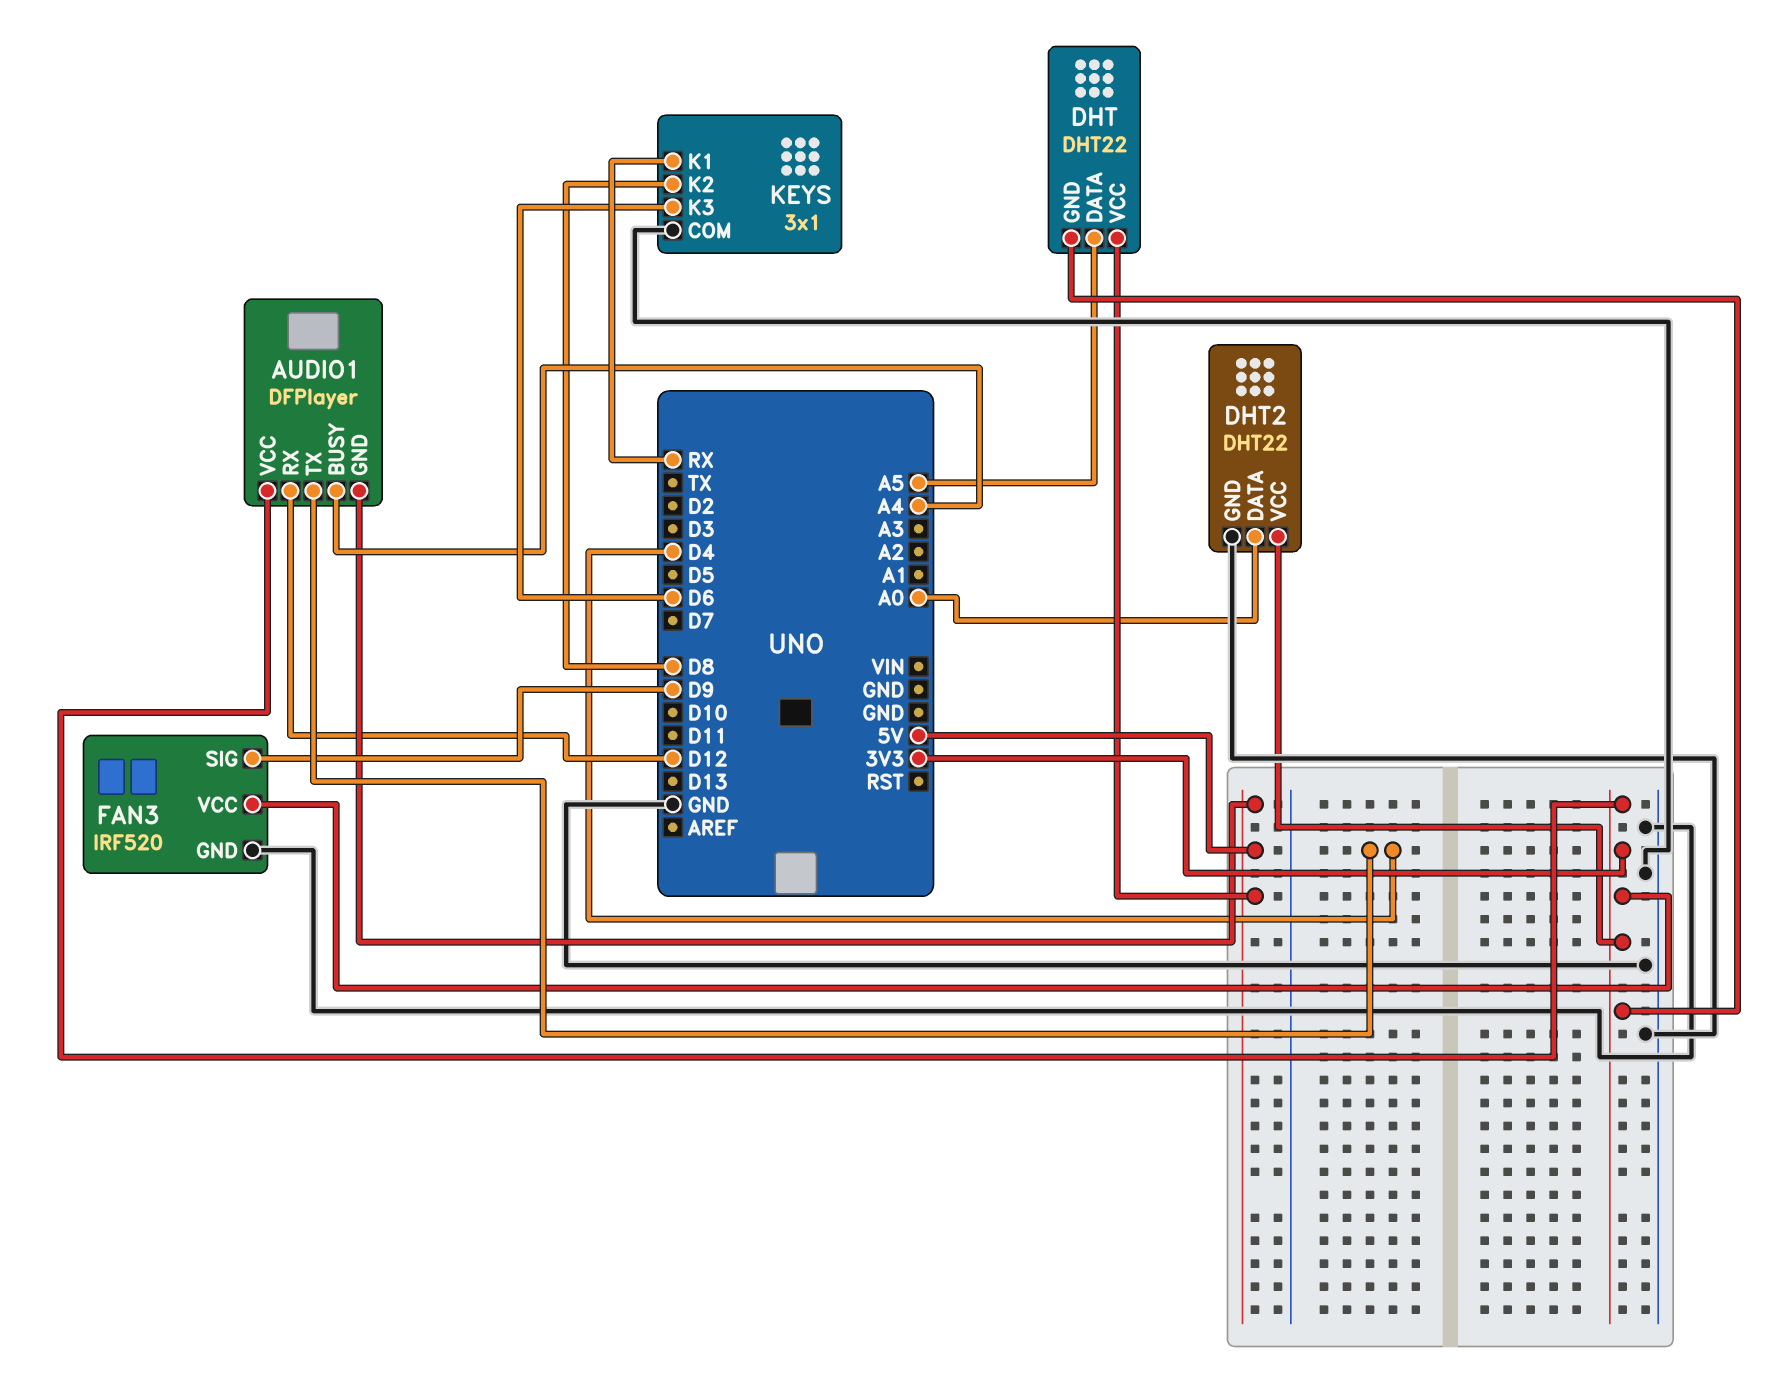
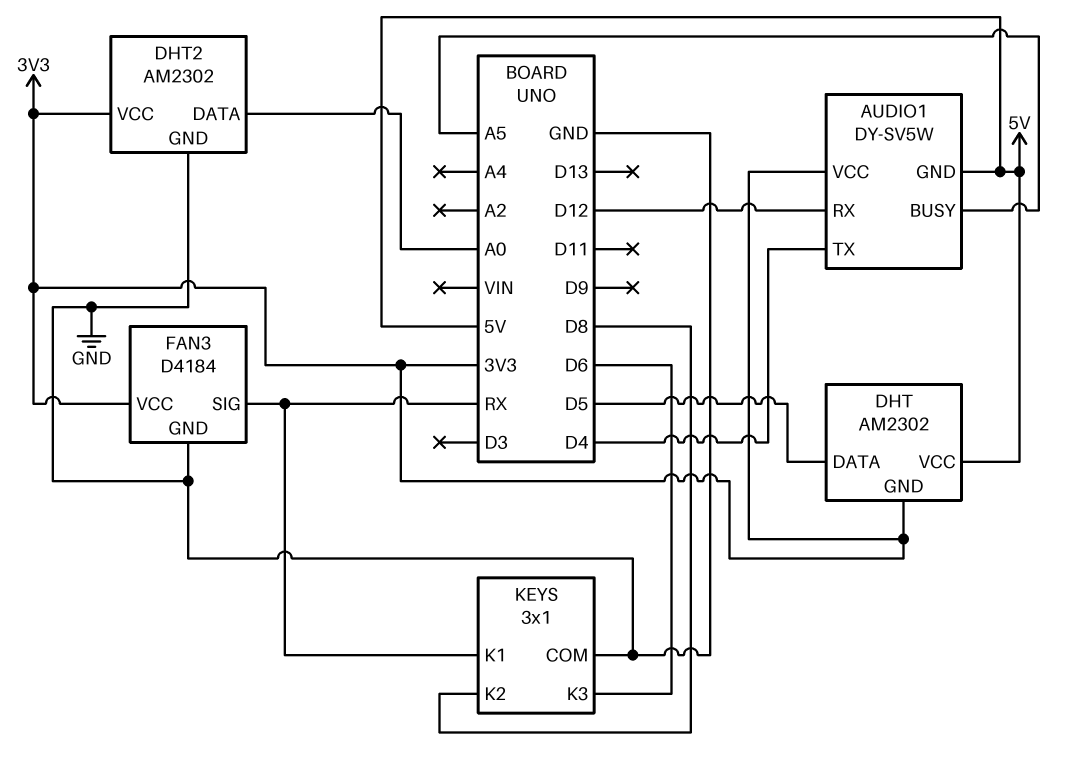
AUDIO1: DFPlayer -> DY-SV5W
AUDIO1 pin BUSY: A4 -> A5
DHT: DHT22 -> AM2302
DHT pin DATA: A5 -> D5
DHT2: DHT22 -> AM2302
FAN3: IRF520 -> D4184
FAN3 pin SIG: D9 -> RX

